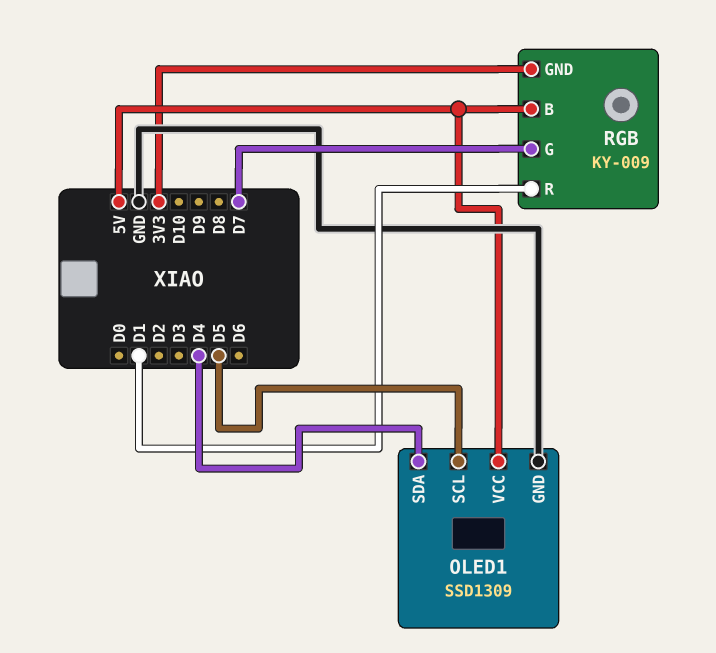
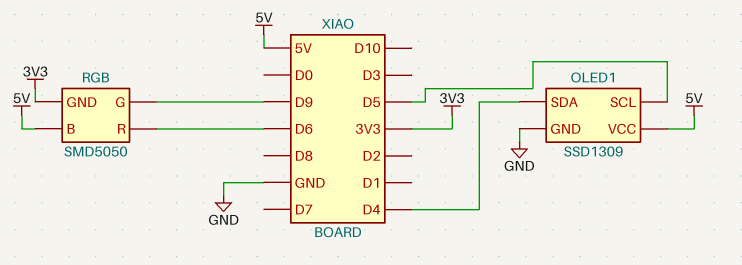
RGB: KY-009 -> SMD5050
RGB pin G: D7 -> D9
RGB pin R: D1 -> D6

